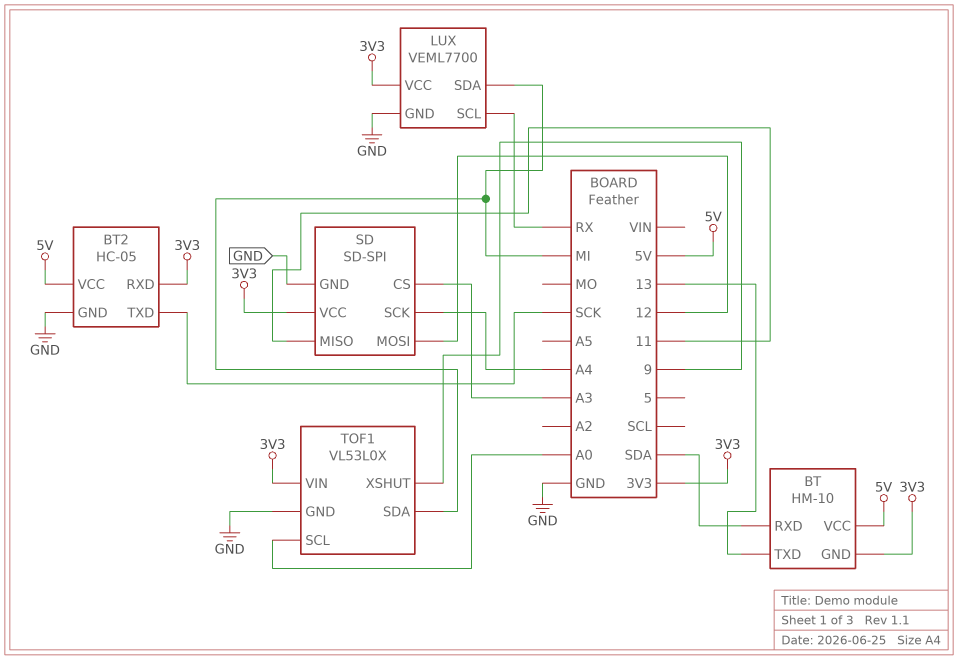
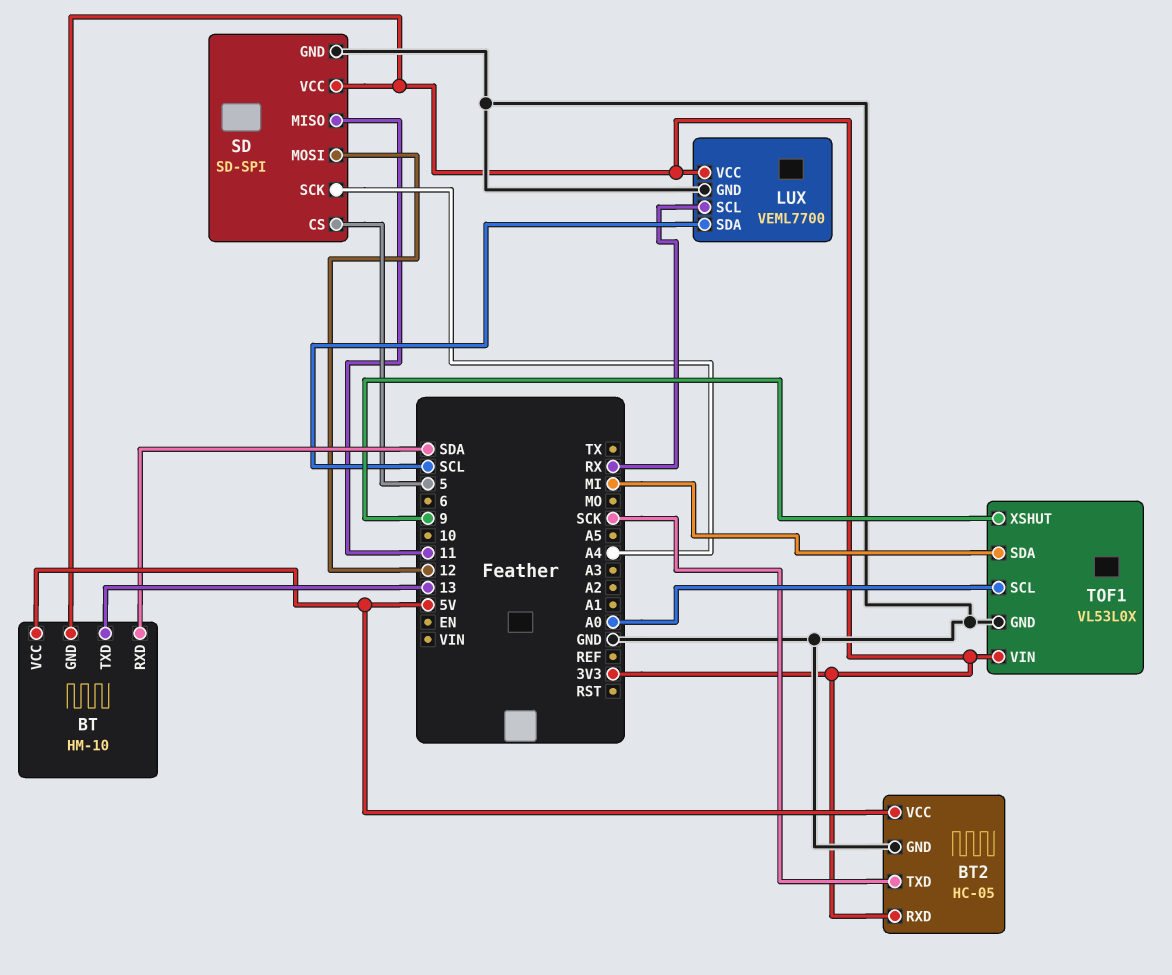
LUX pin SDA: MI -> SCL
SD pin CS: A3 -> 5

